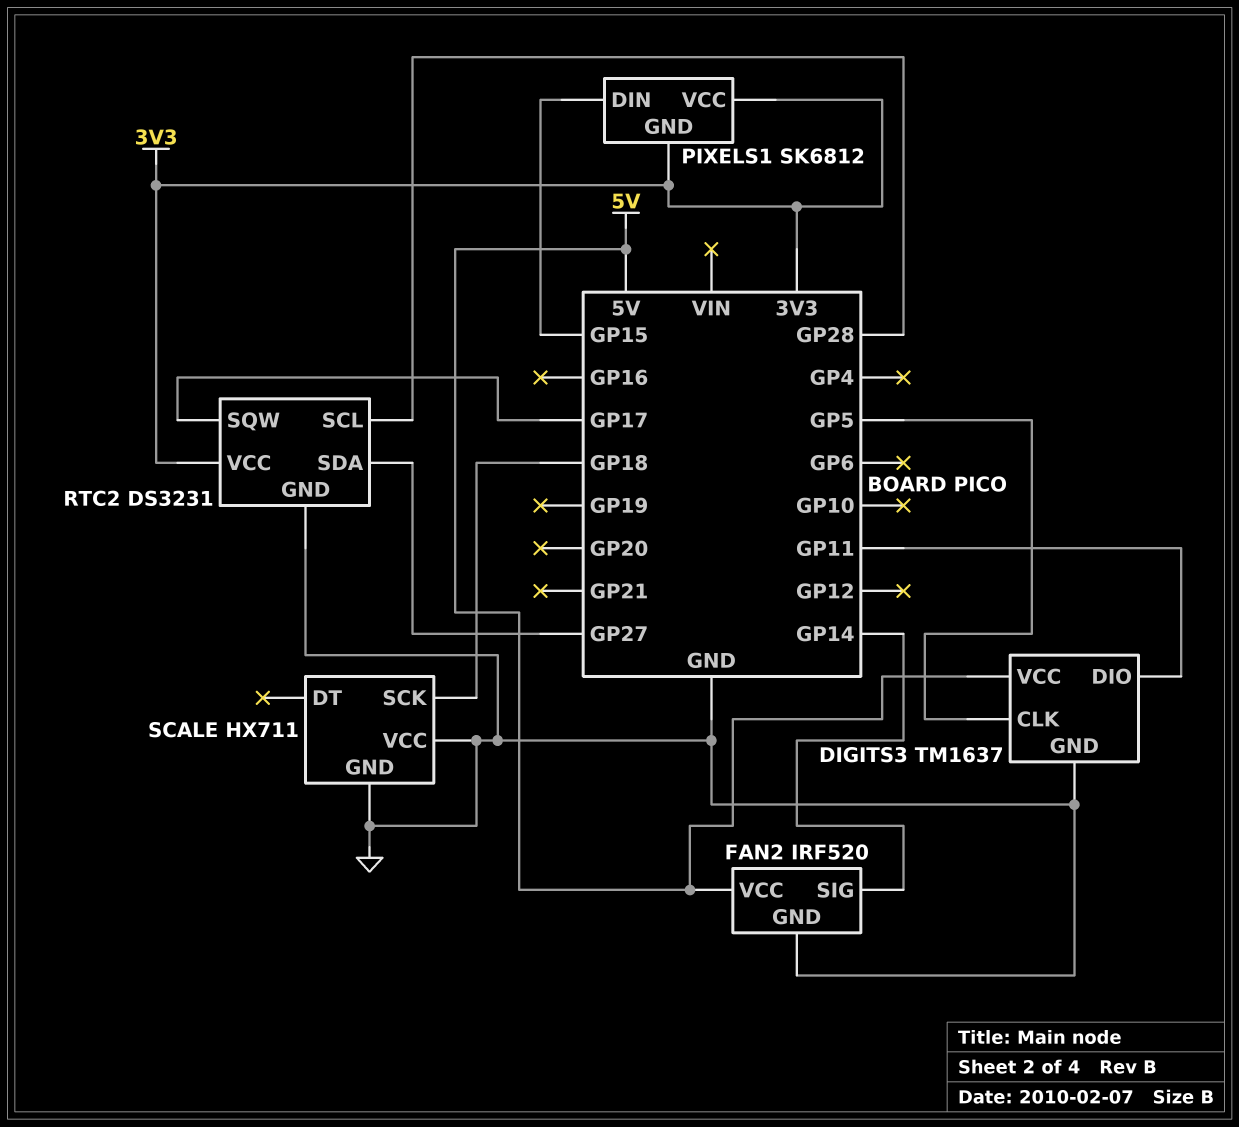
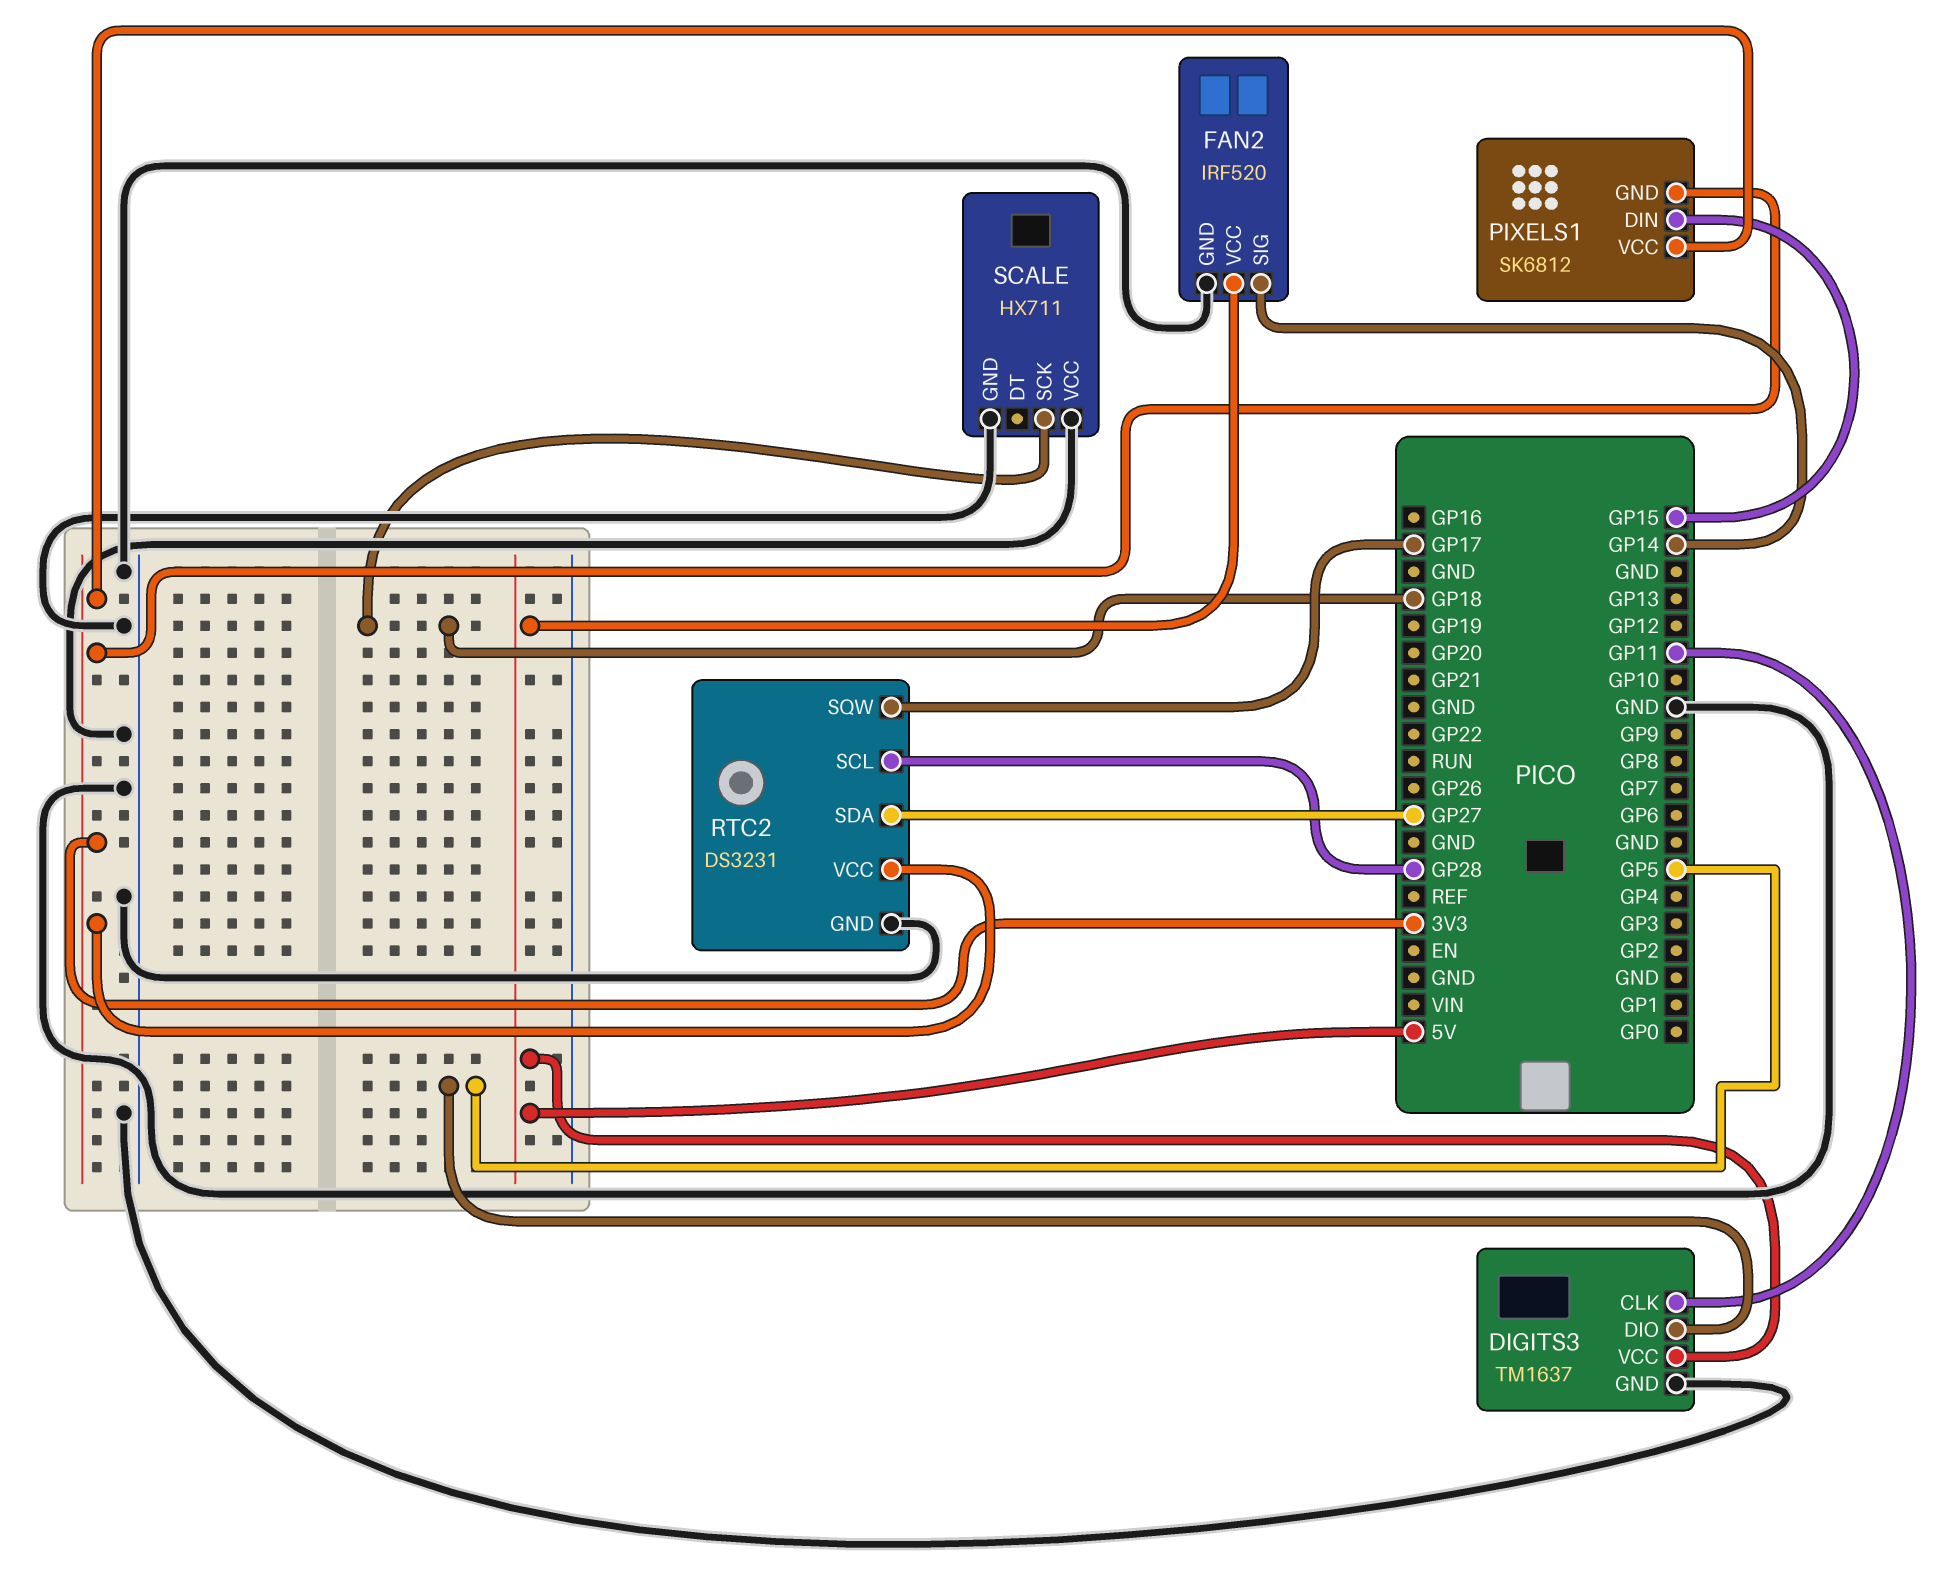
DIGITS3 pin CLK: GP5 -> GP11
DIGITS3 pin DIO: GP11 -> GP5

